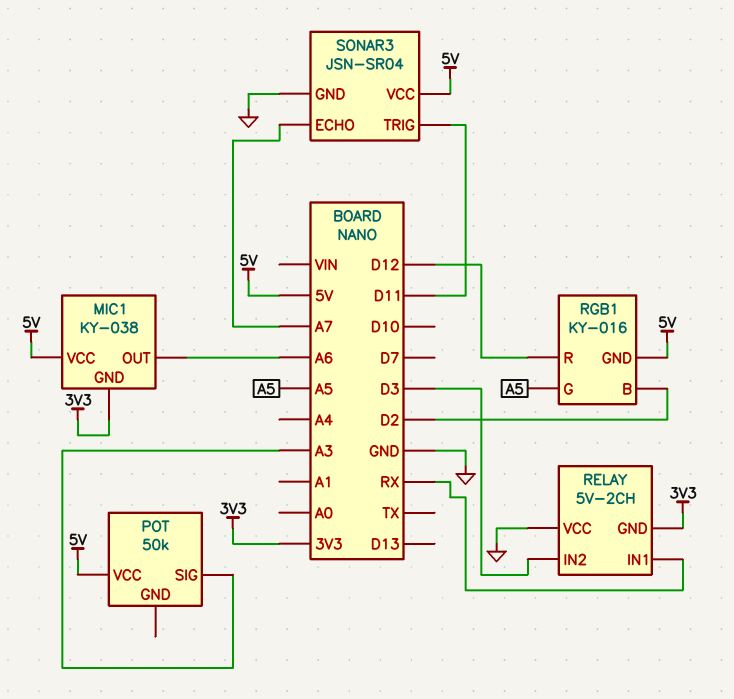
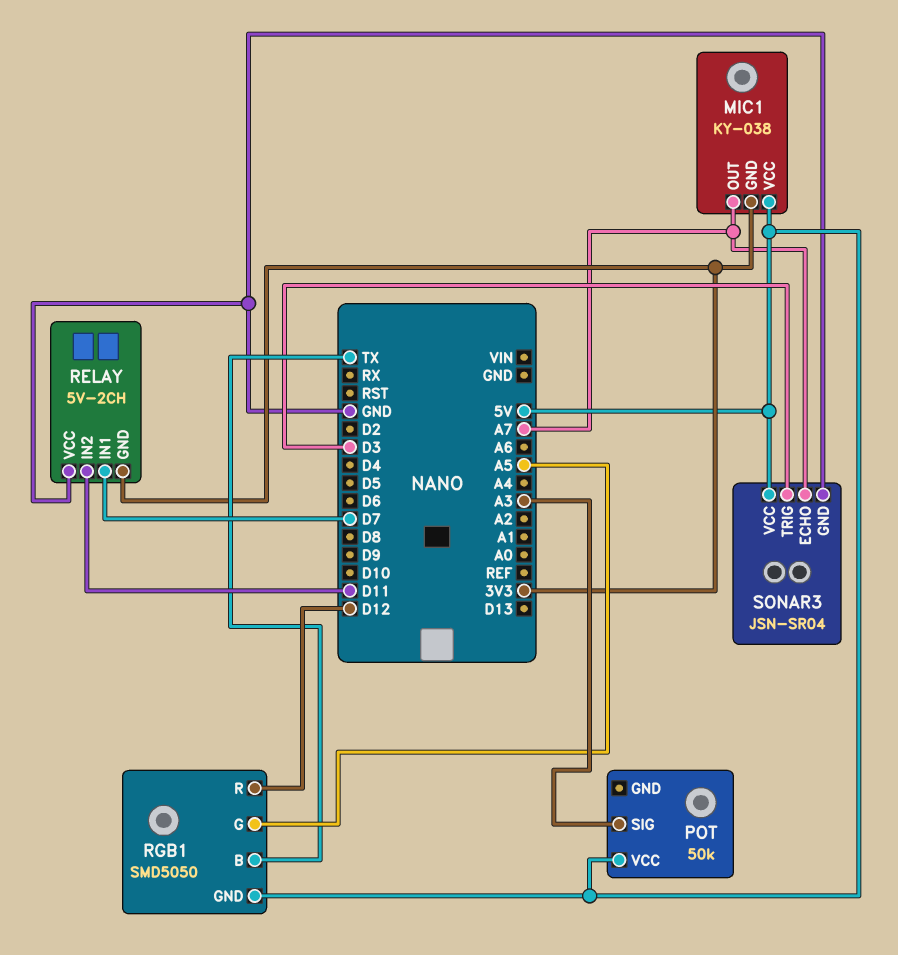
MIC1 pin OUT: A6 -> A7
RELAY pin IN1: RX -> D7
RELAY pin IN2: D3 -> D11
RGB1: KY-016 -> SMD5050
RGB1 pin B: D2 -> TX
SONAR3 pin TRIG: D11 -> D3

